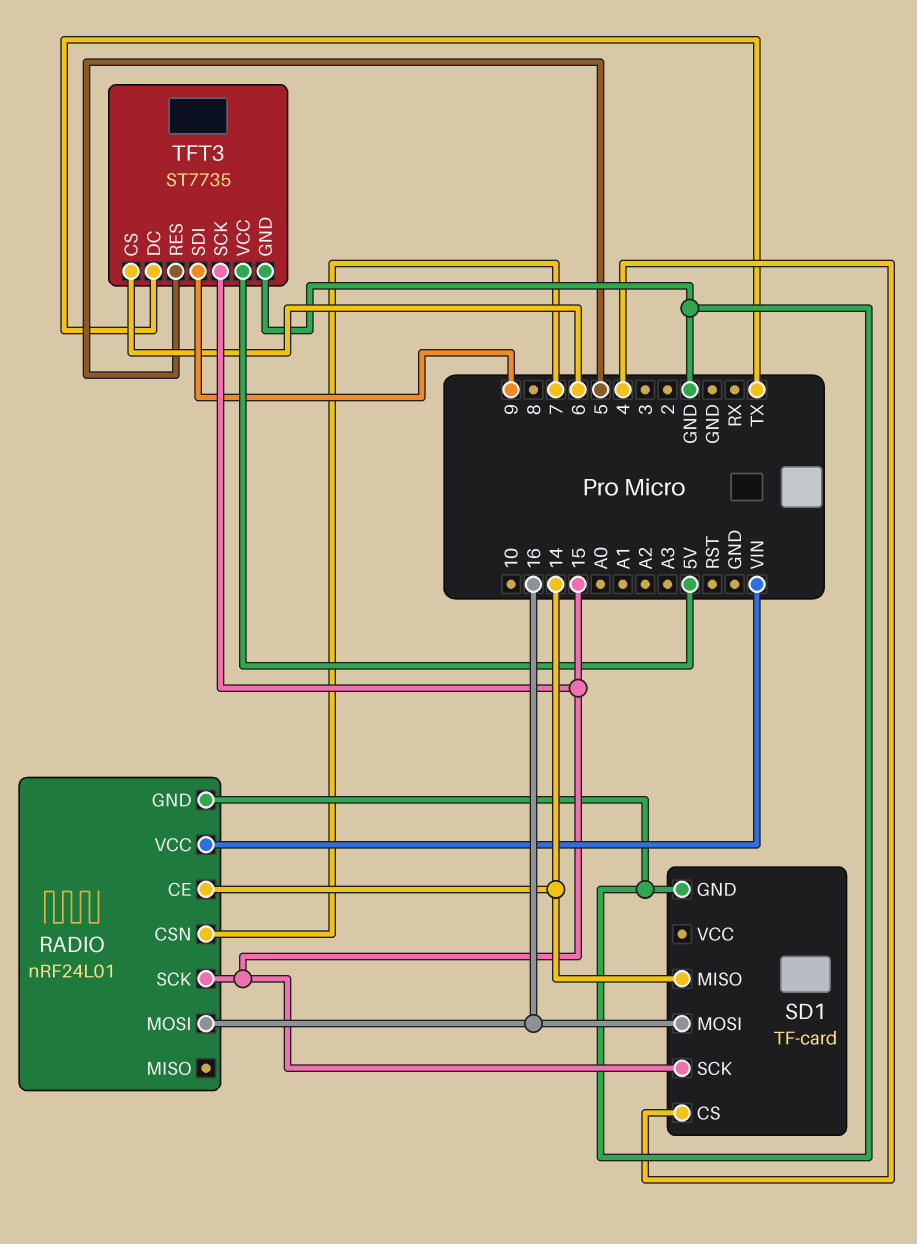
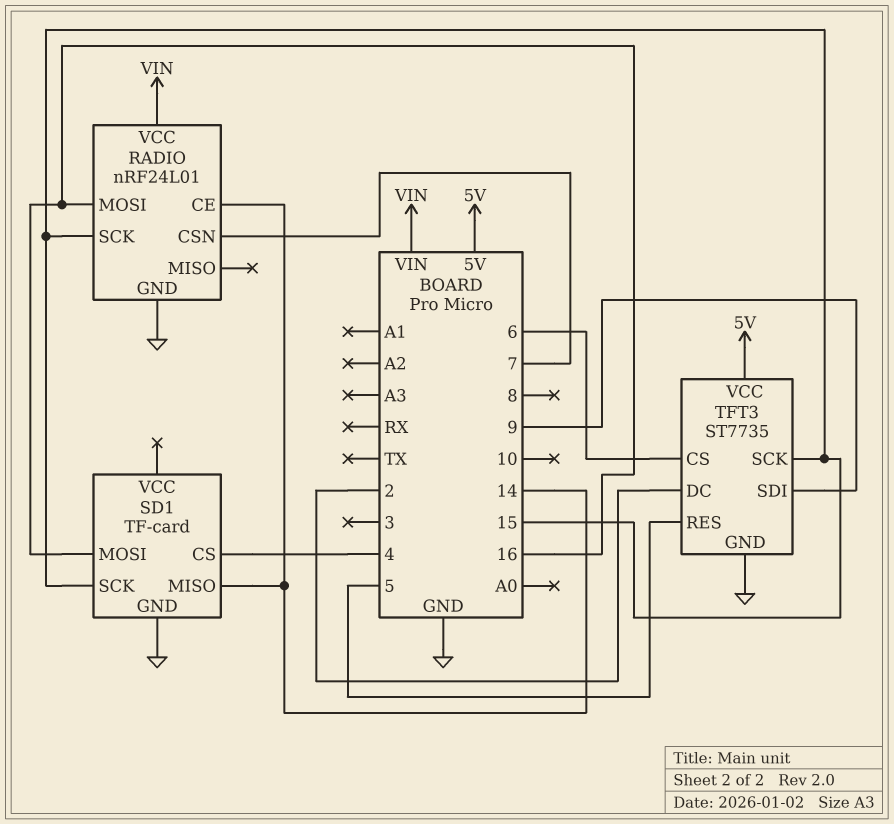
TFT3 pin DC: TX -> 2

